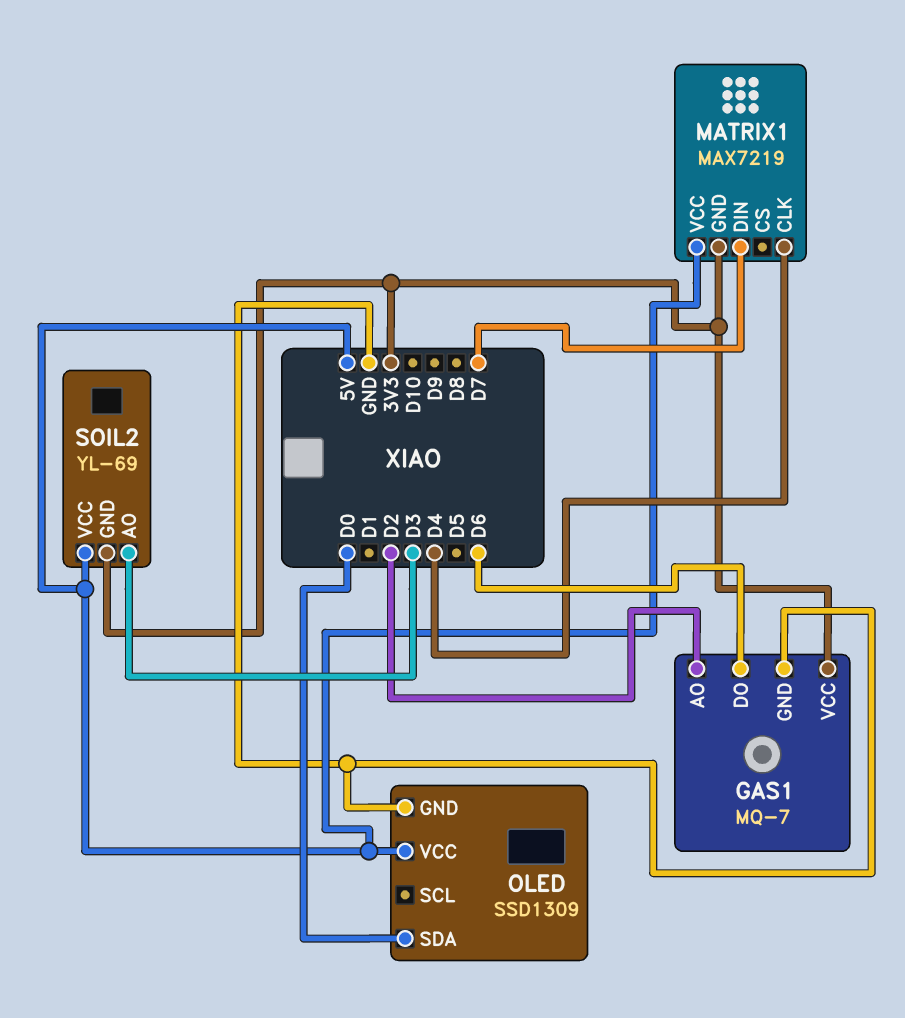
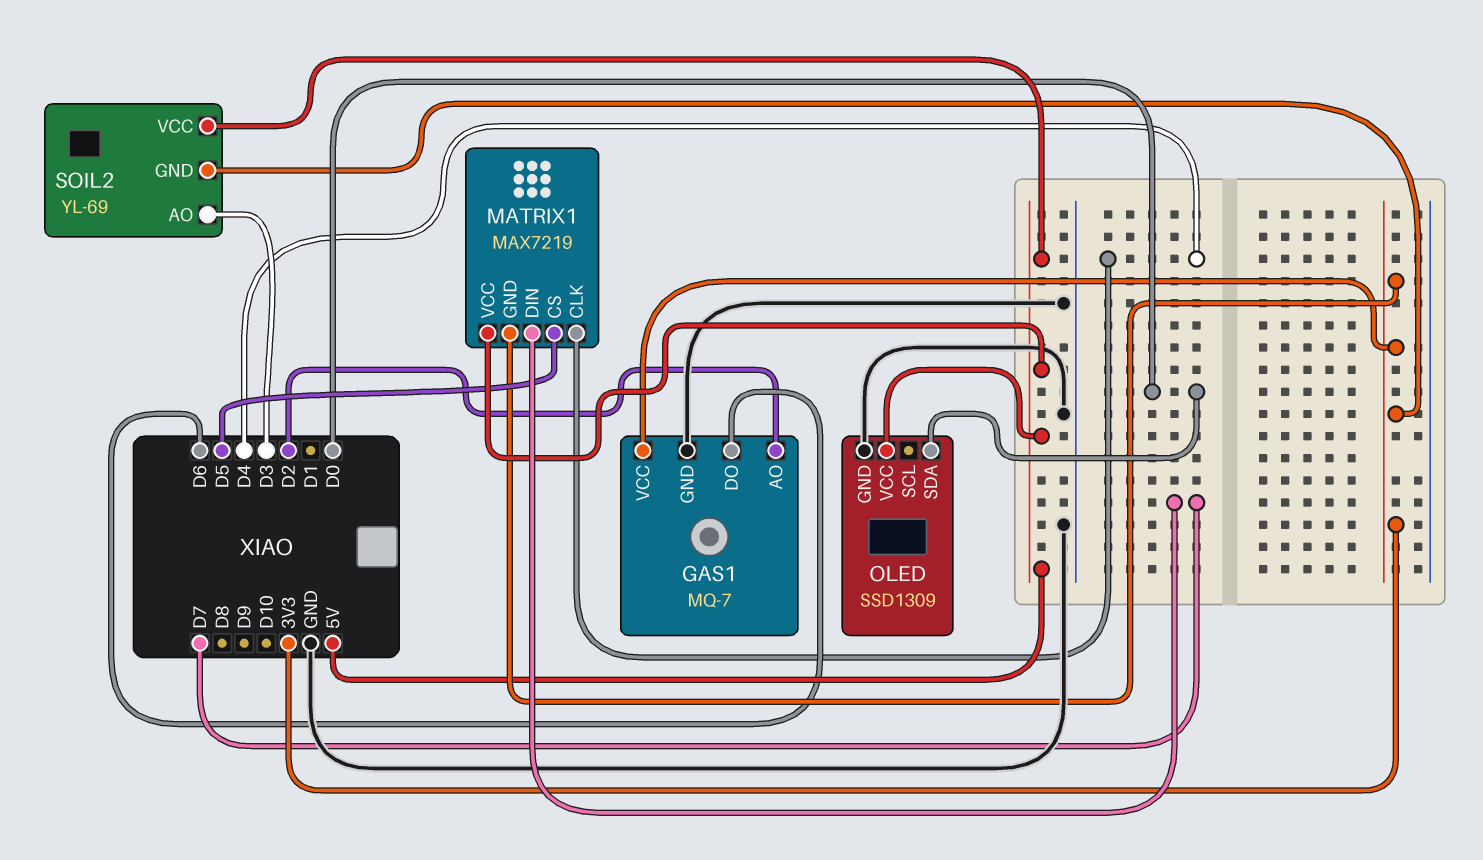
MATRIX1 pin CS: none -> D5

